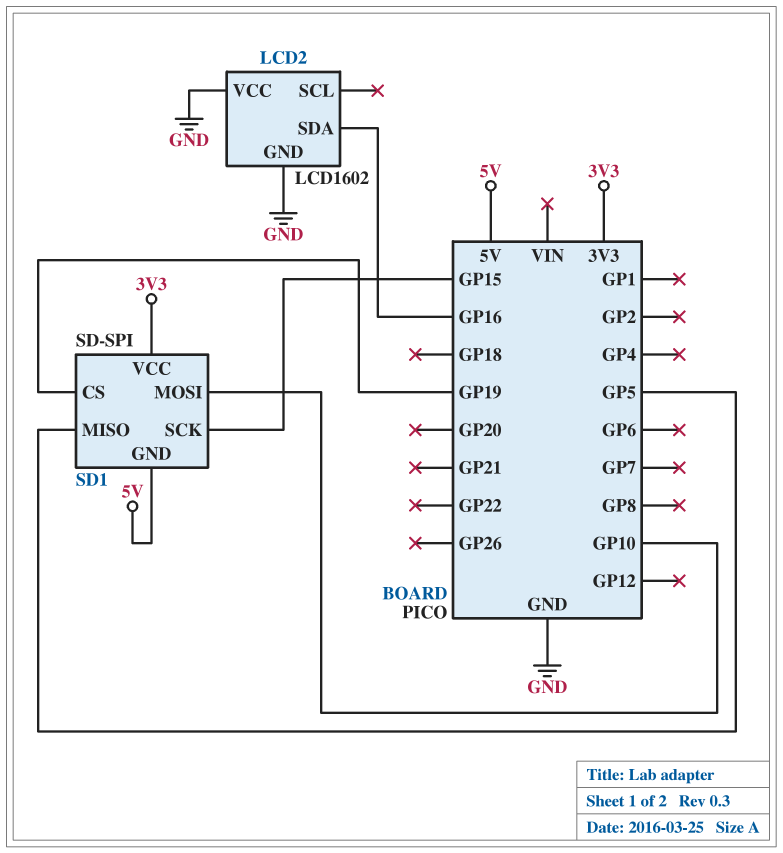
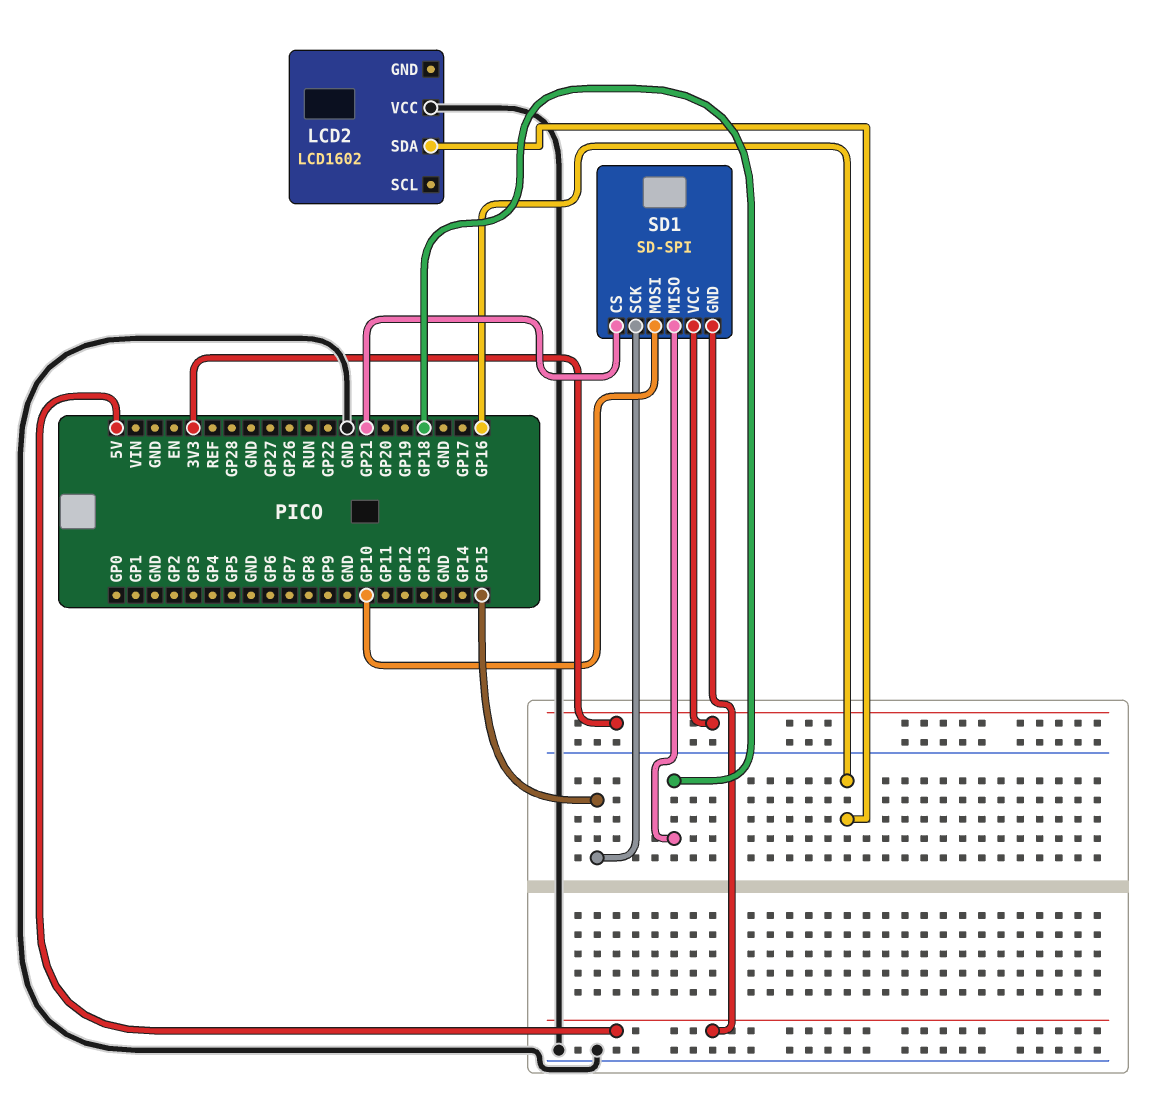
LCD2 pin GND: GND -> none
SD1 pin CS: GP19 -> GP21
SD1 pin MISO: GP5 -> GP18

